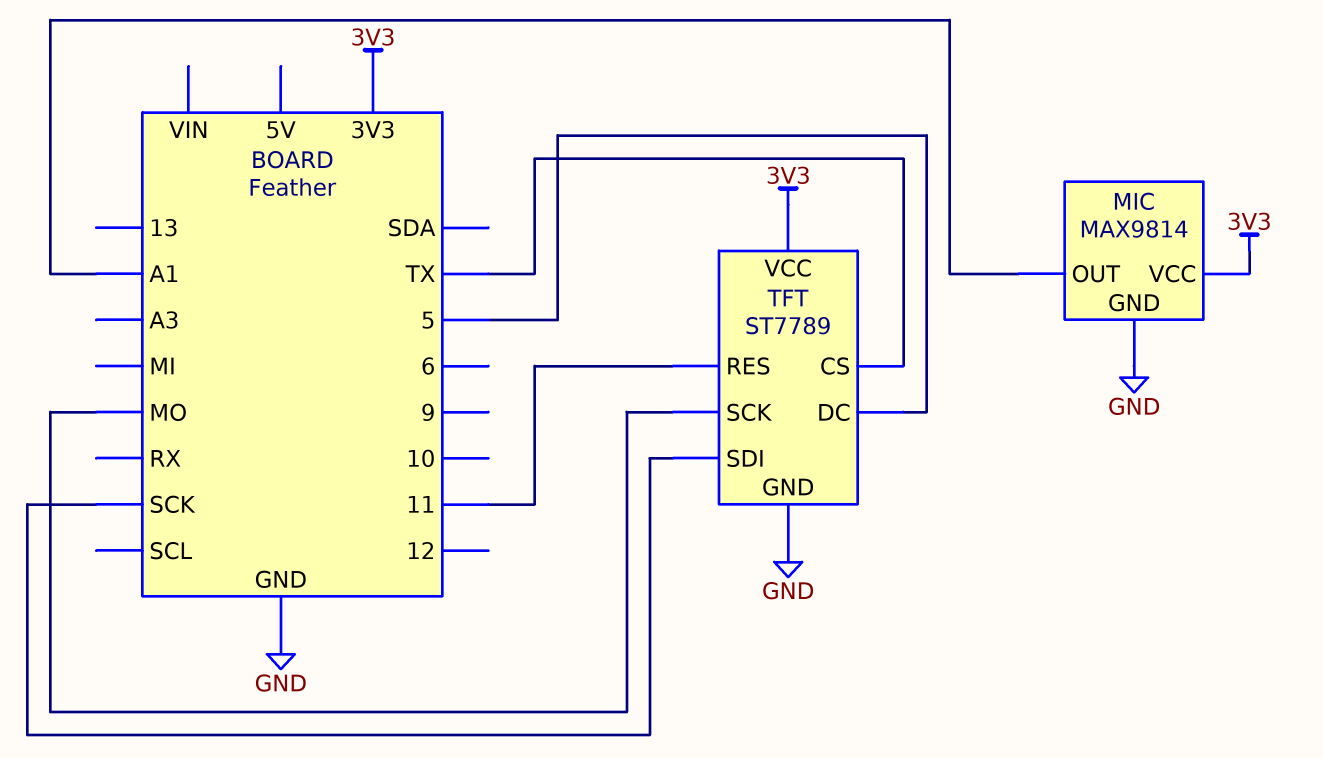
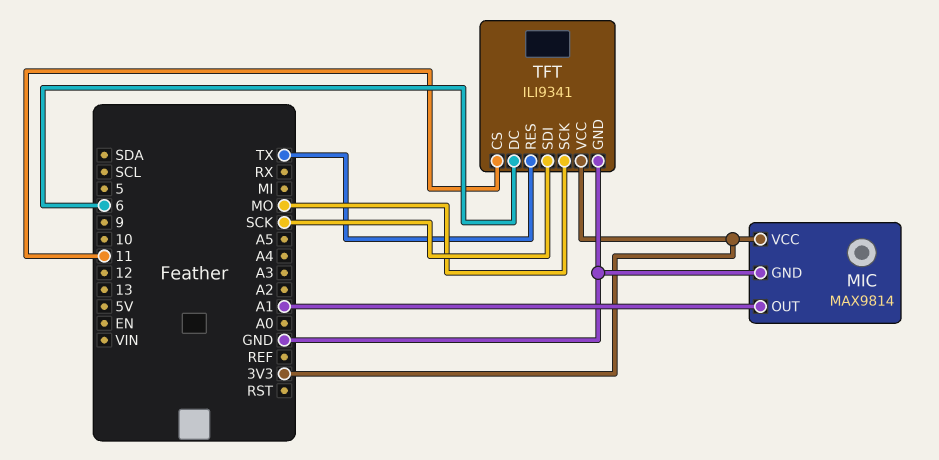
TFT: ST7789 -> ILI9341
TFT pin CS: TX -> 11
TFT pin DC: 5 -> 6
TFT pin RES: 11 -> TX

